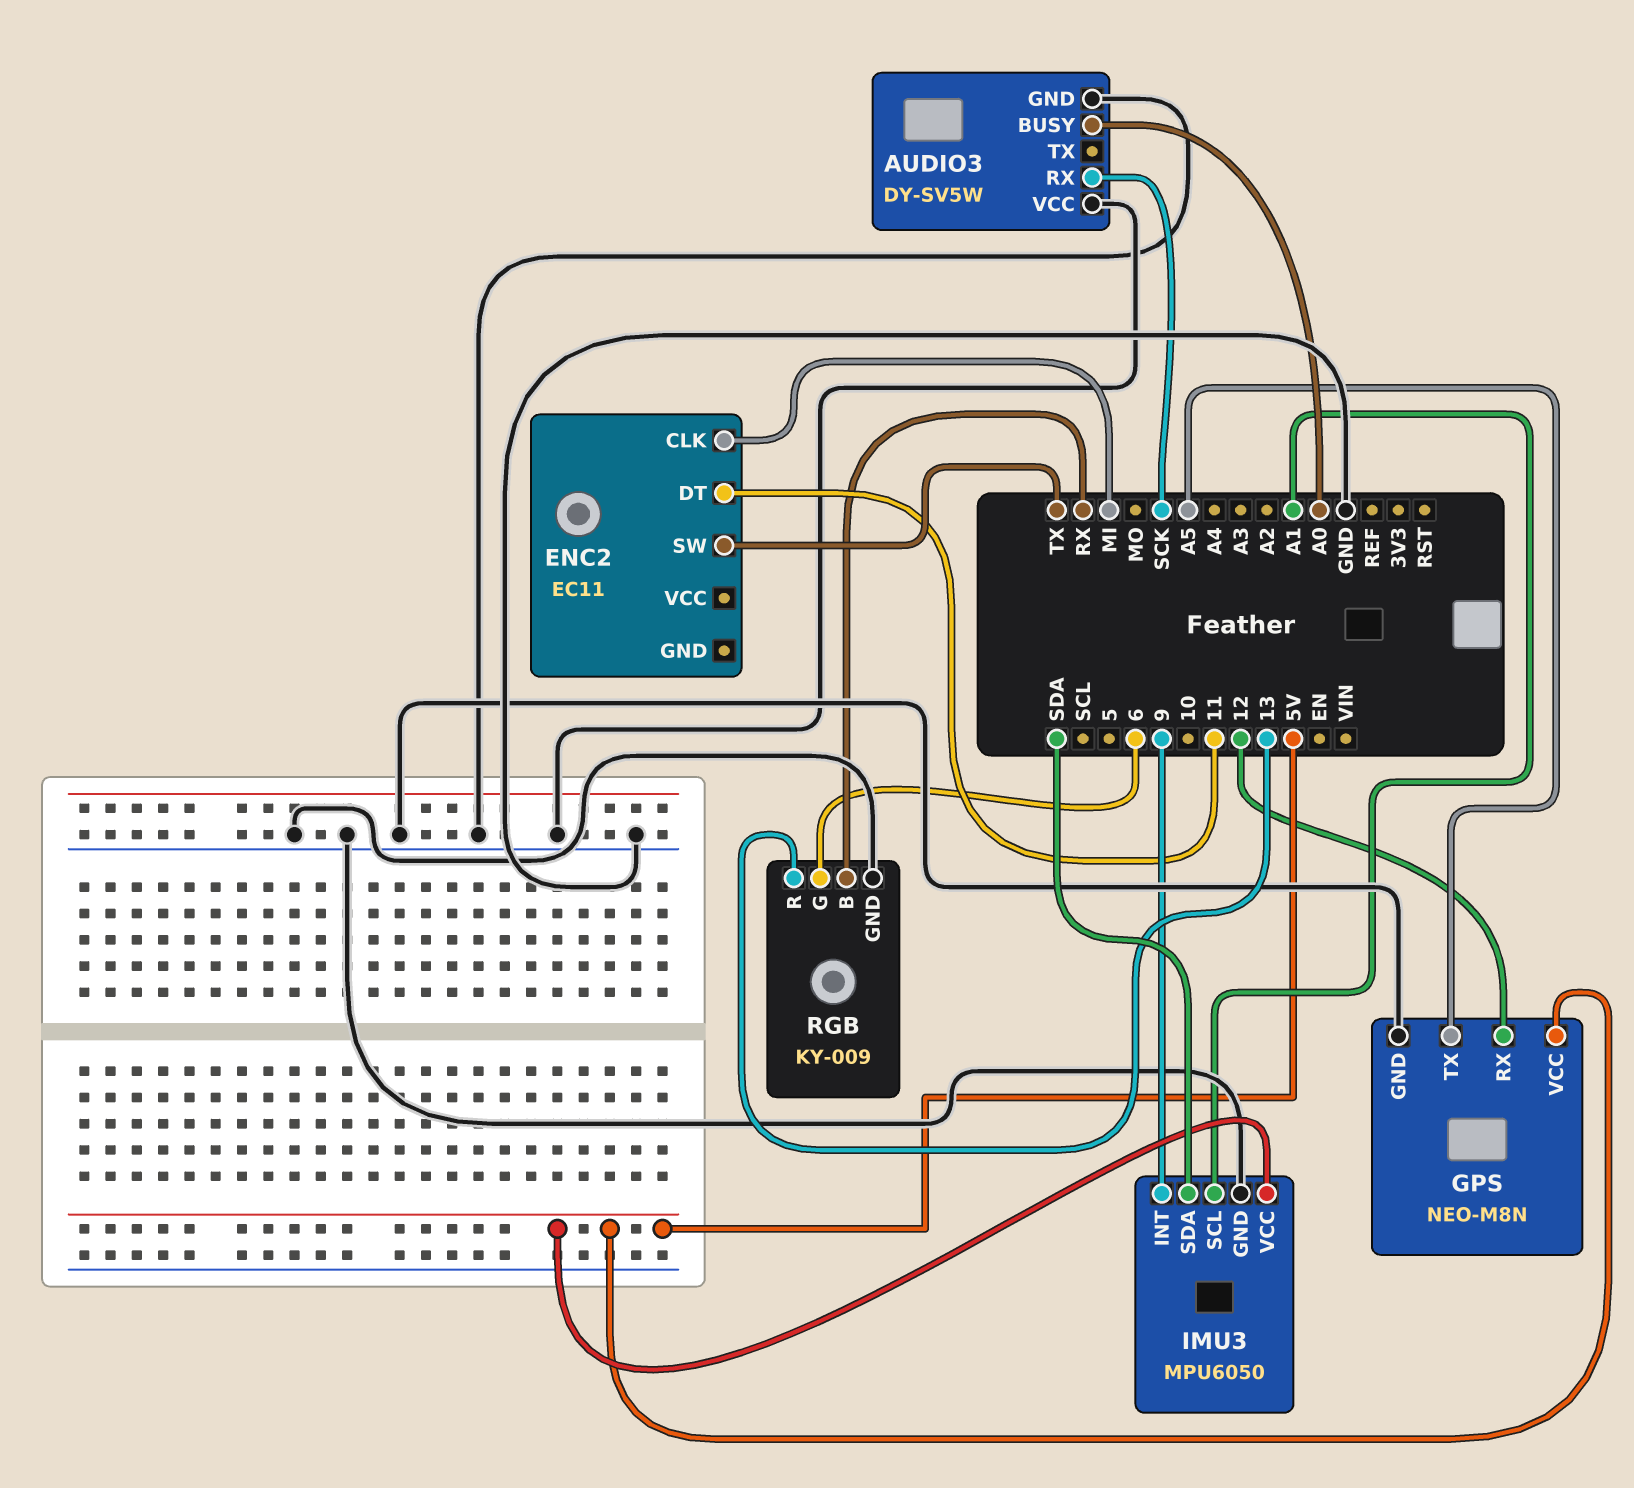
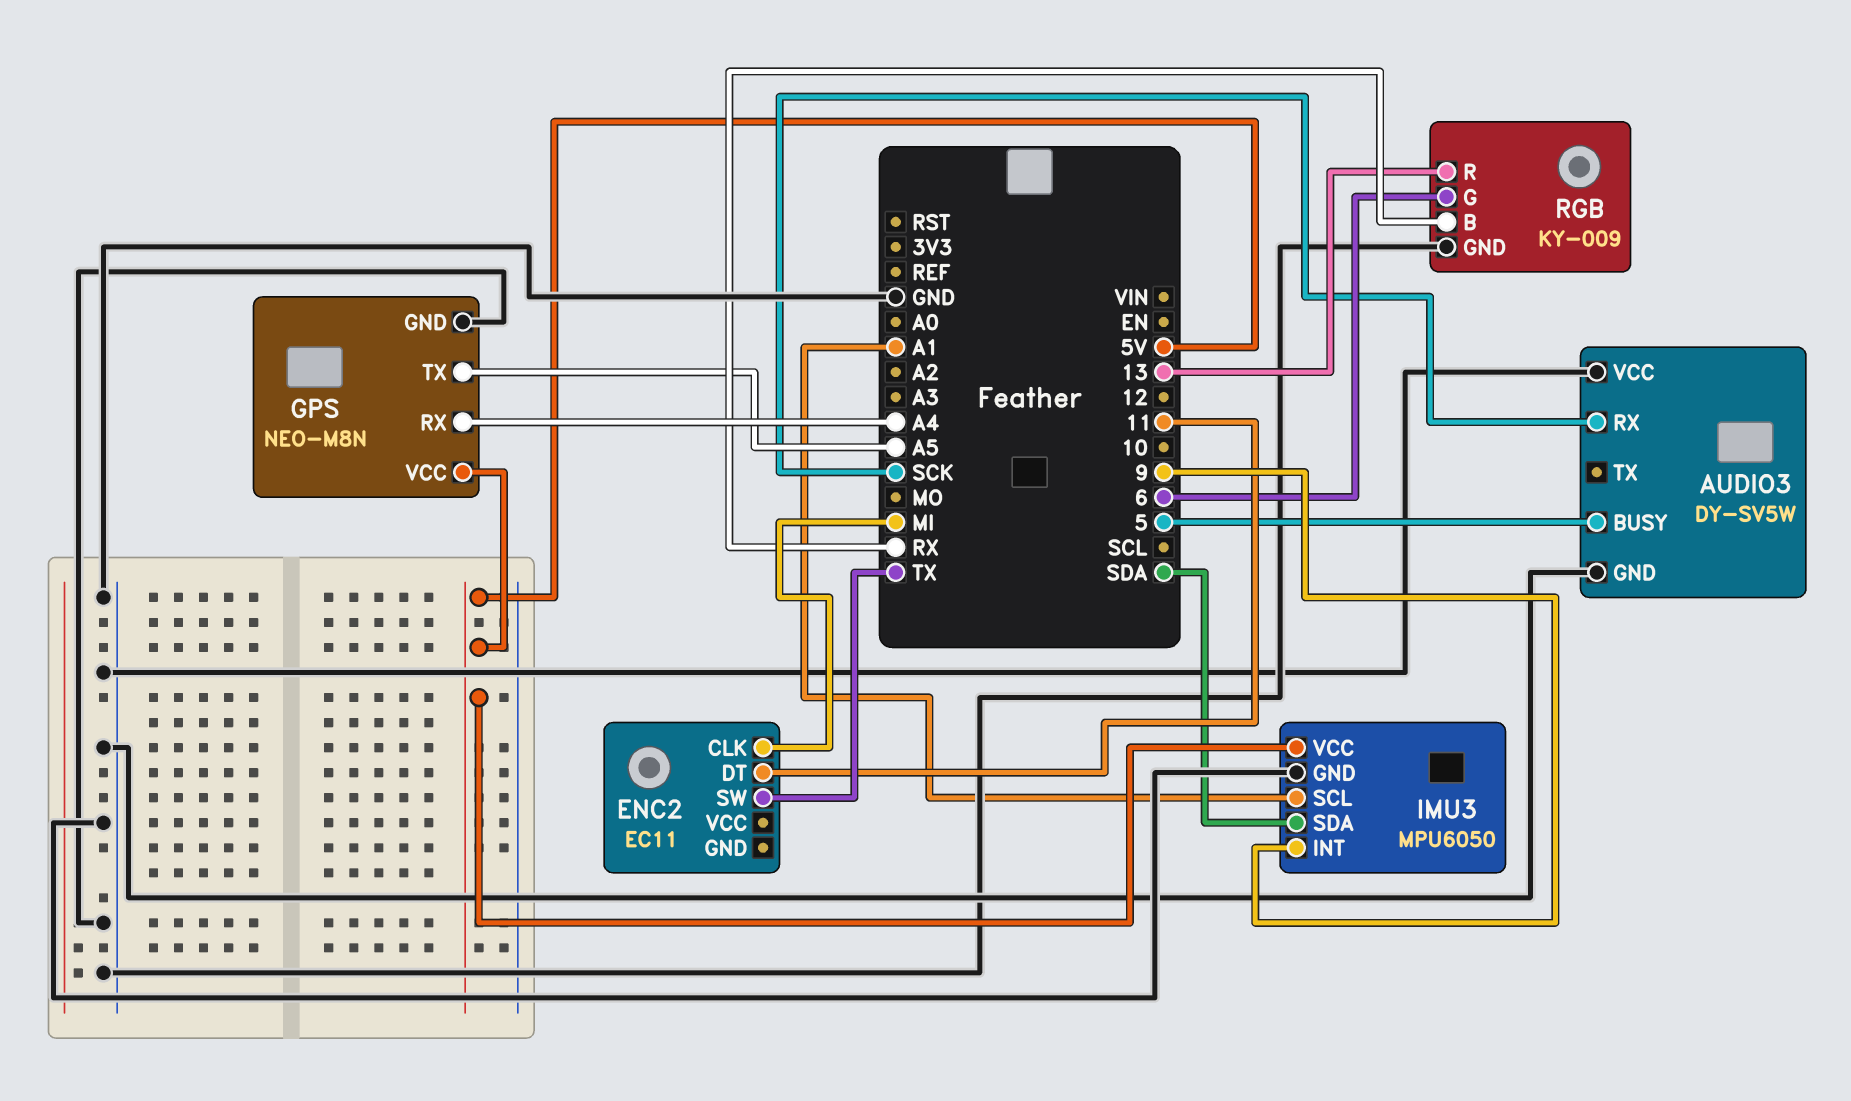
AUDIO3 pin BUSY: A0 -> 5
GPS pin RX: 12 -> A4

